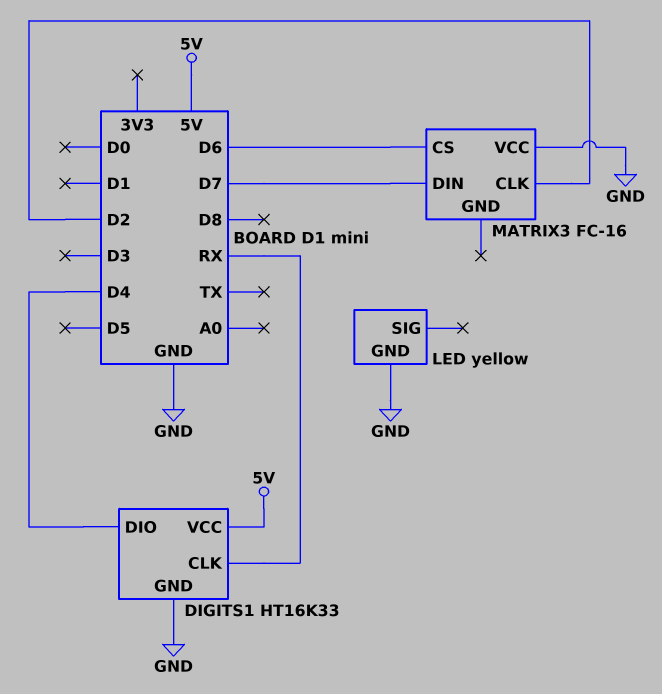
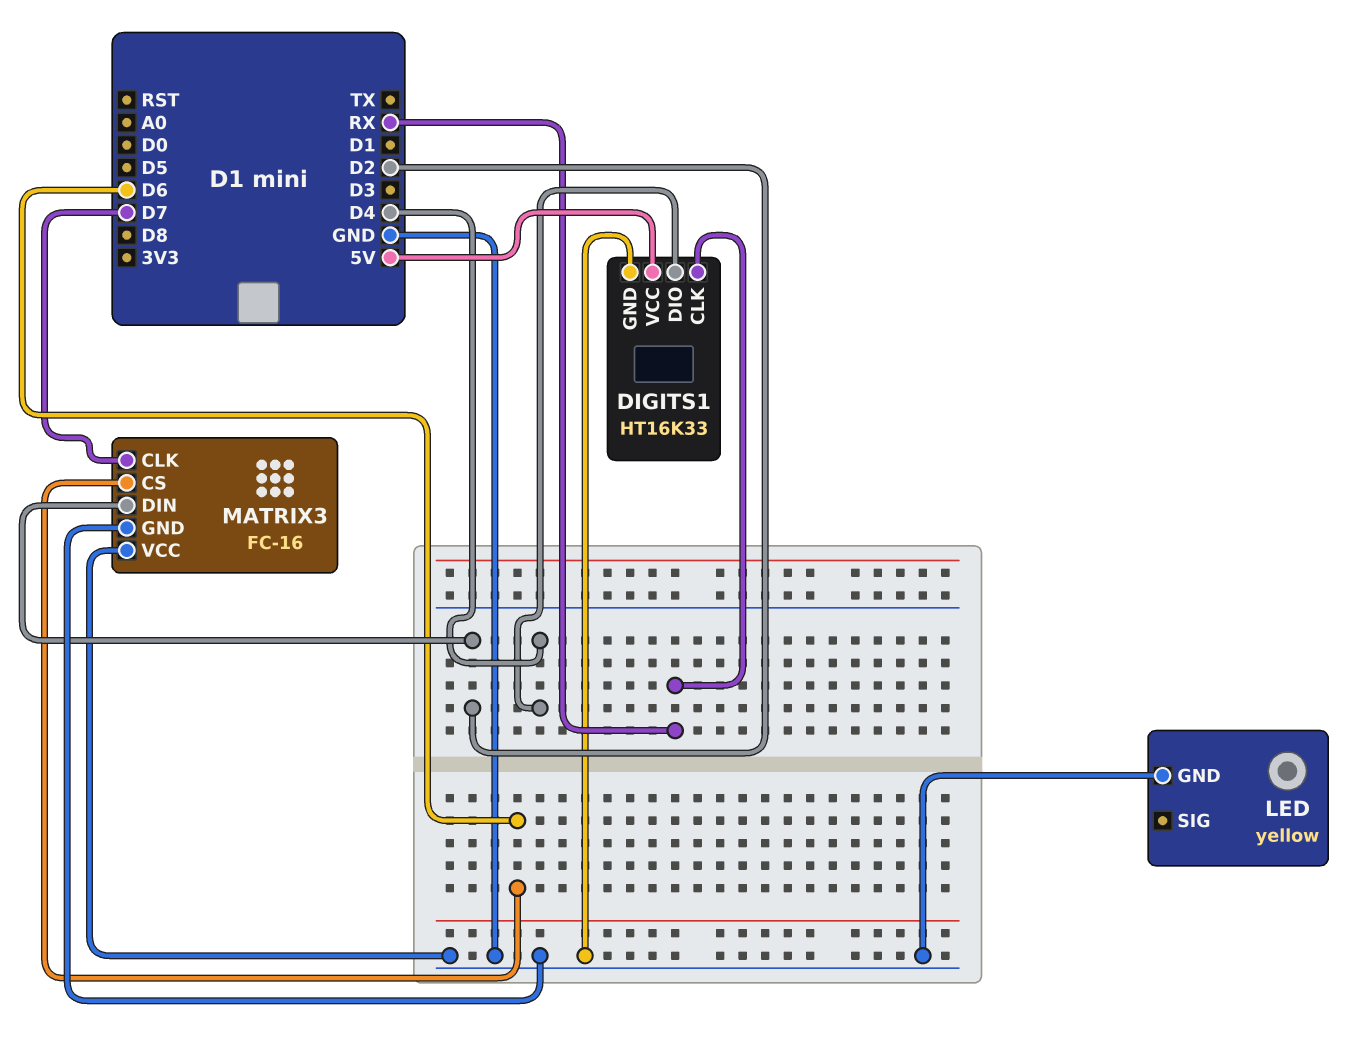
MATRIX3 pin CLK: D2 -> D7
MATRIX3 pin DIN: D7 -> D2
MATRIX3 pin GND: none -> GND

